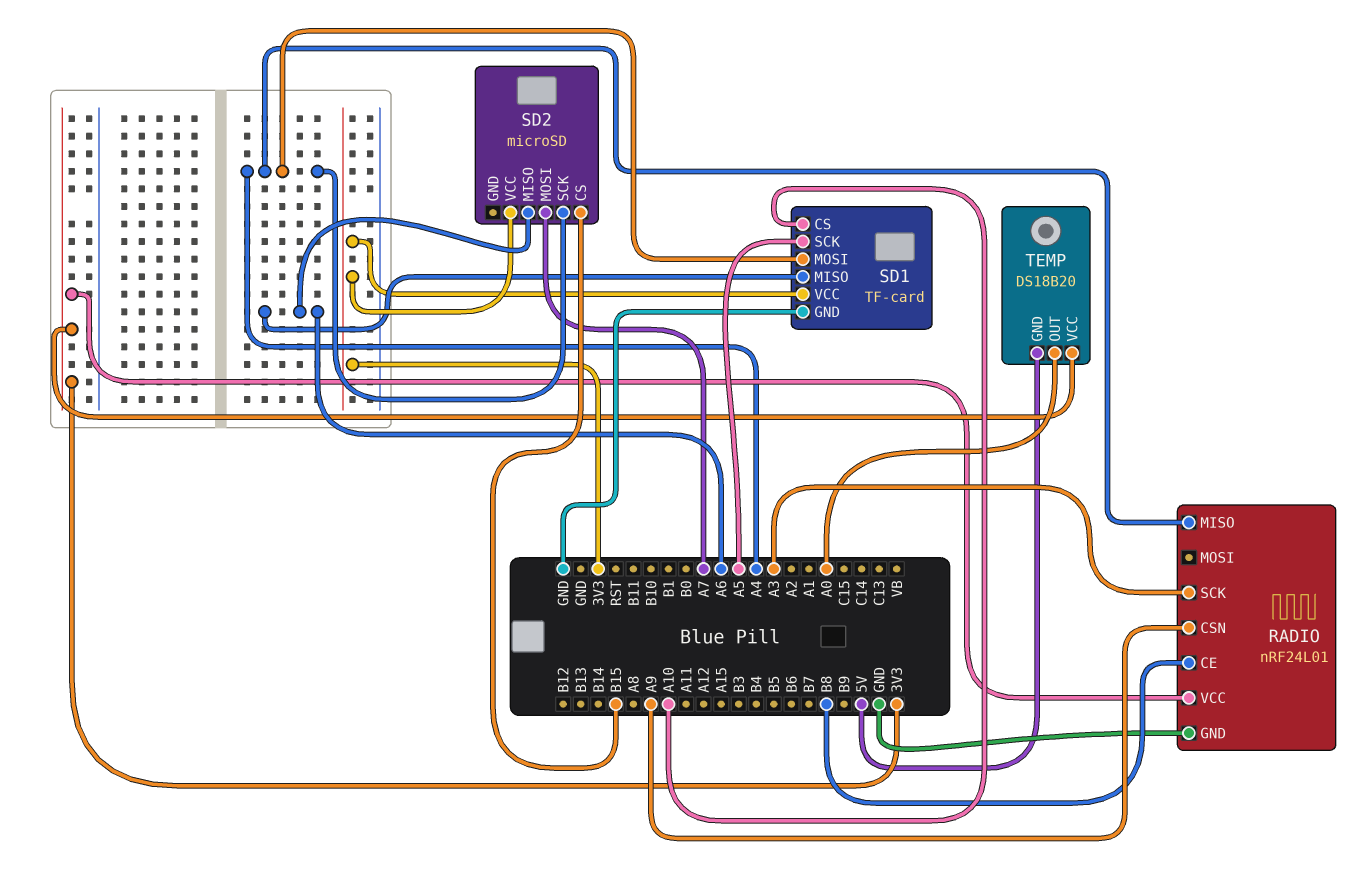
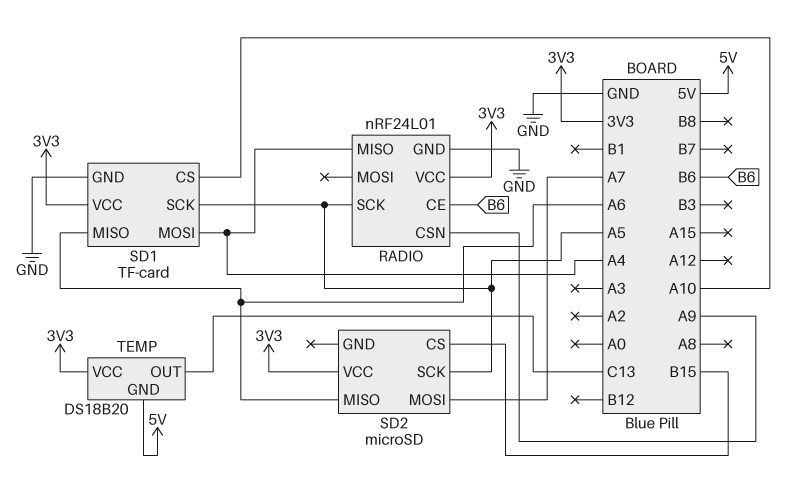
RADIO pin CE: B8 -> B6
RADIO pin SCK: A3 -> A5
SD2 pin SCK: A4 -> A5
TEMP pin OUT: A0 -> C13

